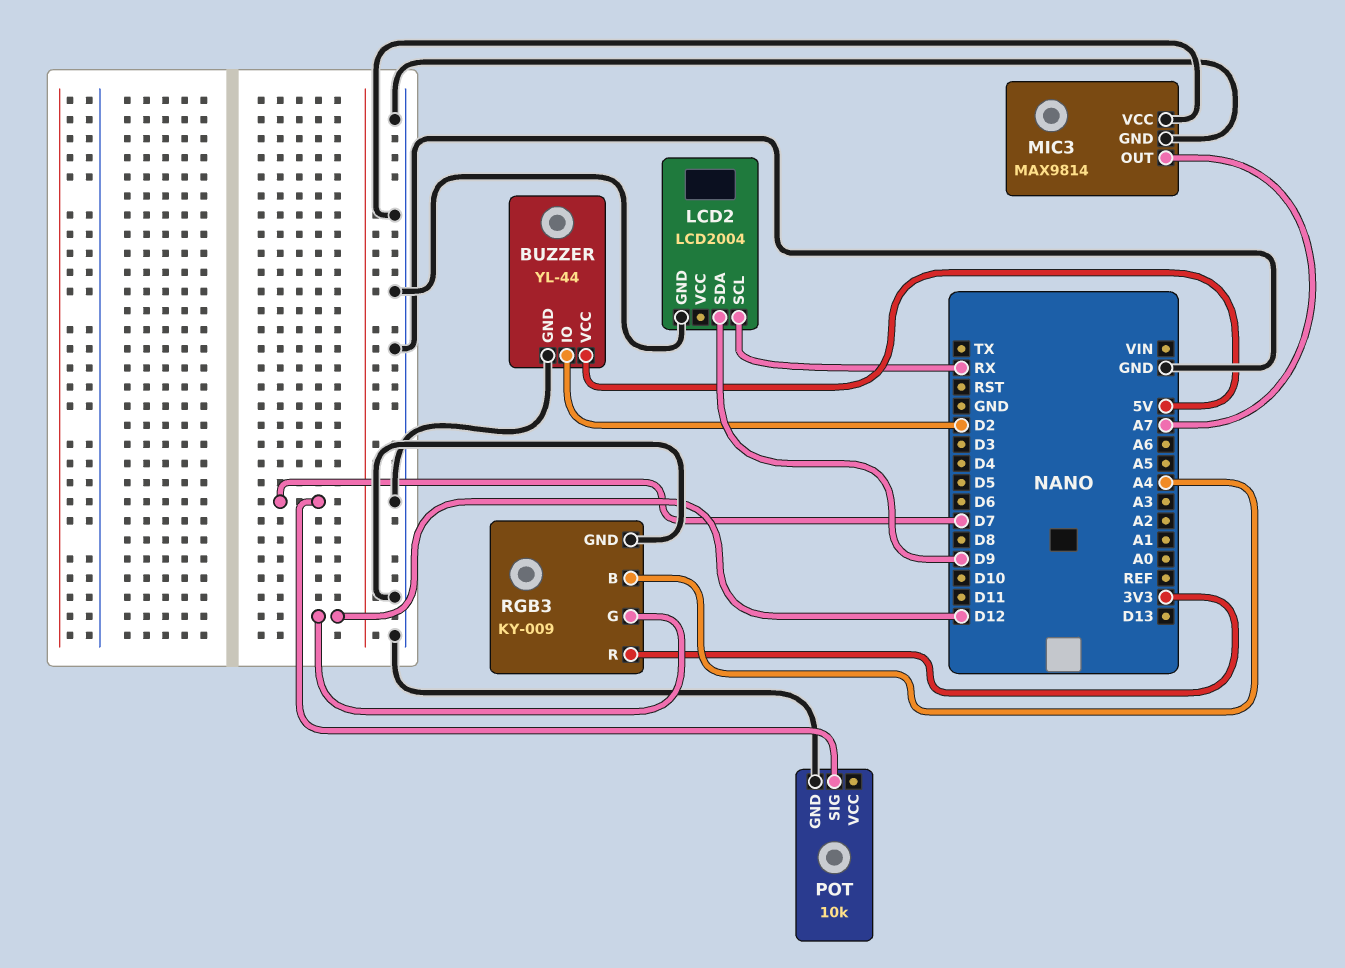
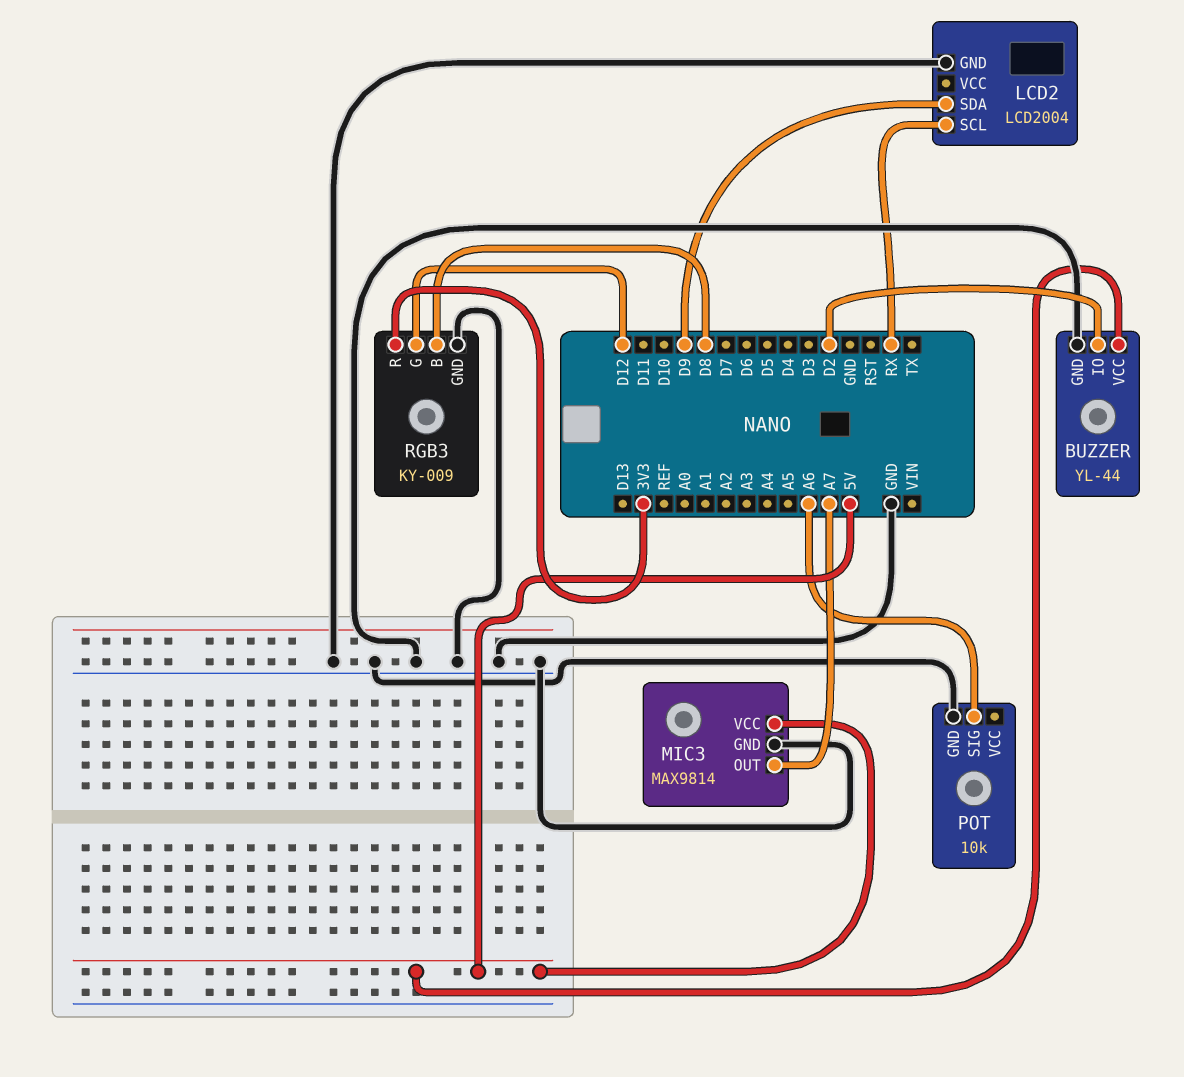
MIC3 pin VCC: GND -> 5V
POT pin SIG: D7 -> A6
RGB3 pin B: A4 -> D8

